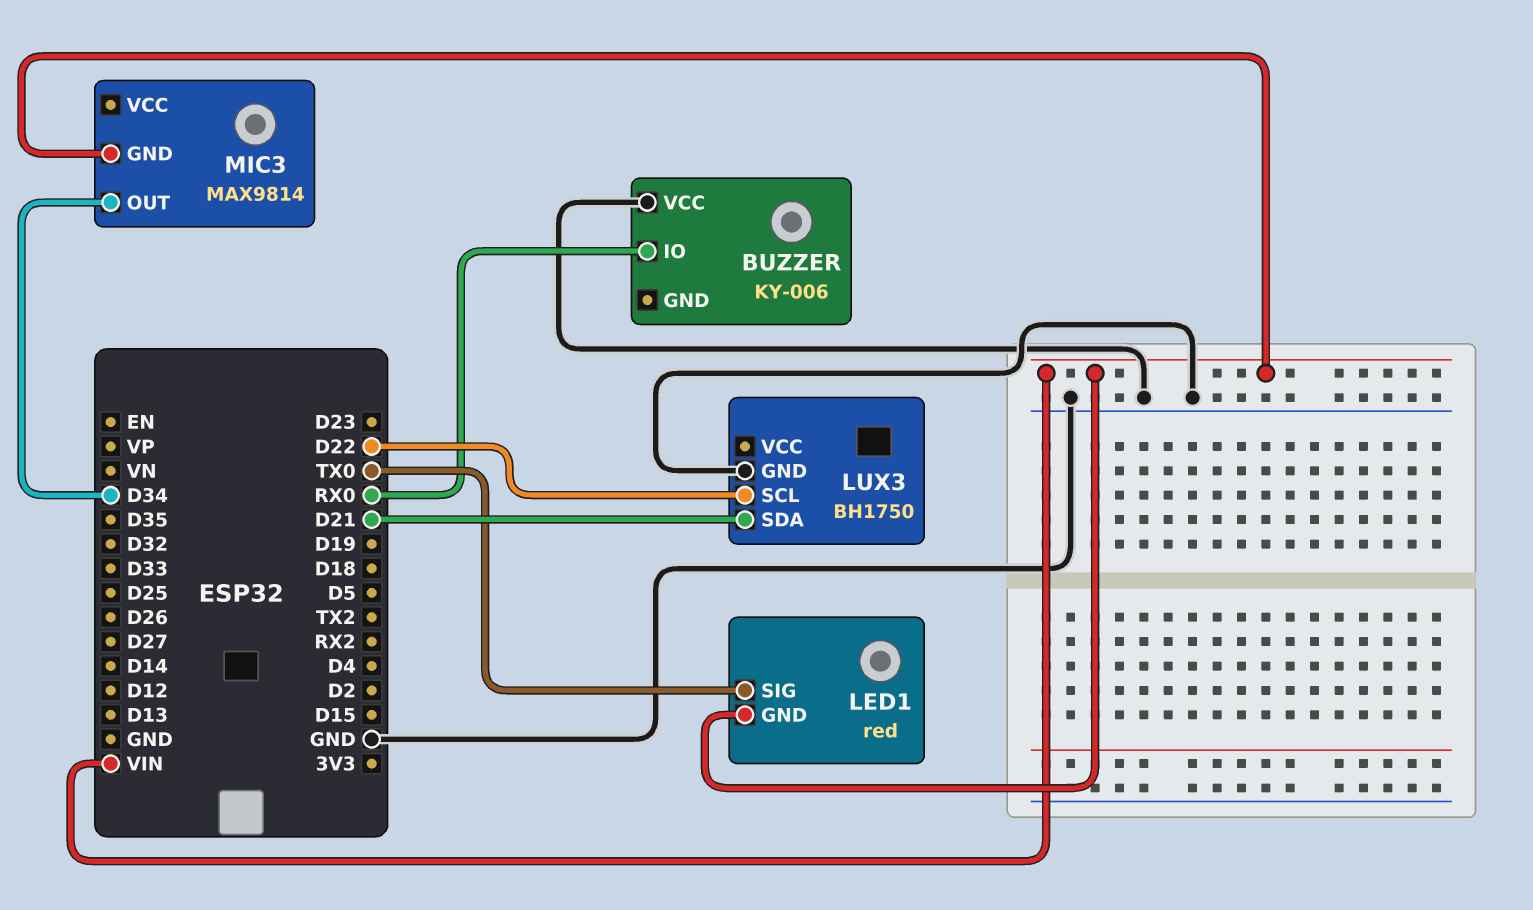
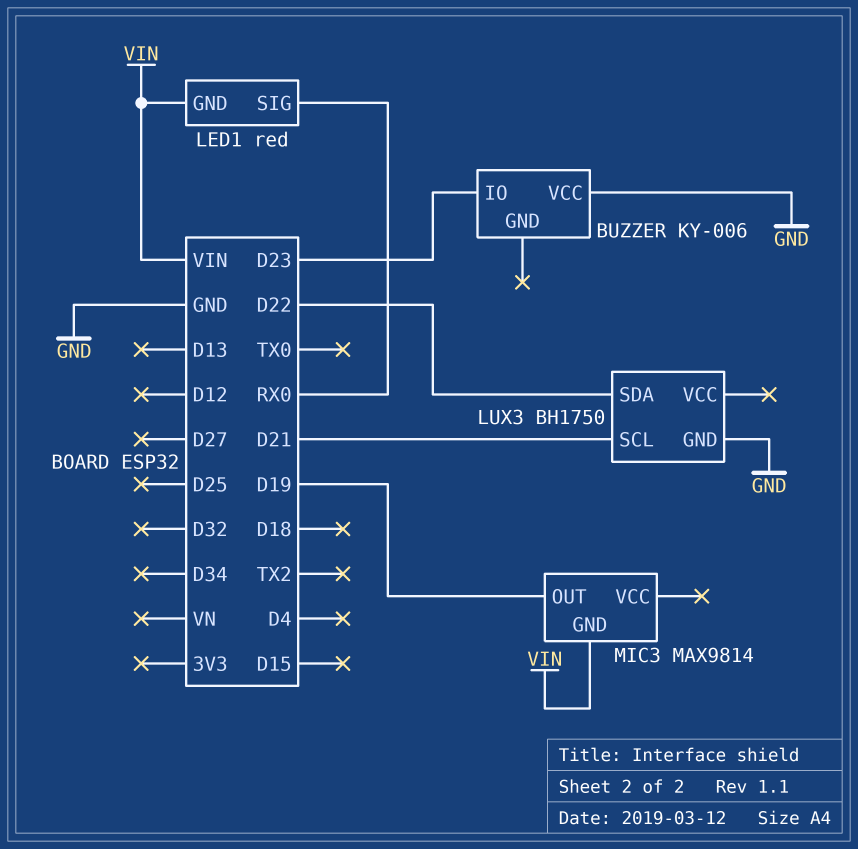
BUZZER pin IO: RX0 -> D23
LED1 pin SIG: TX0 -> RX0
LUX3 pin SCL: D22 -> D21
LUX3 pin SDA: D21 -> D22
MIC3 pin OUT: D34 -> D19

